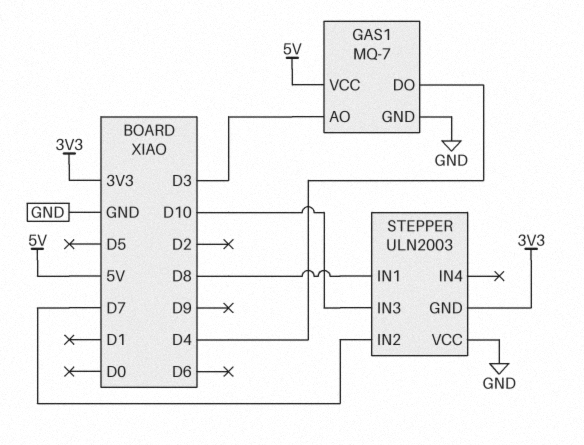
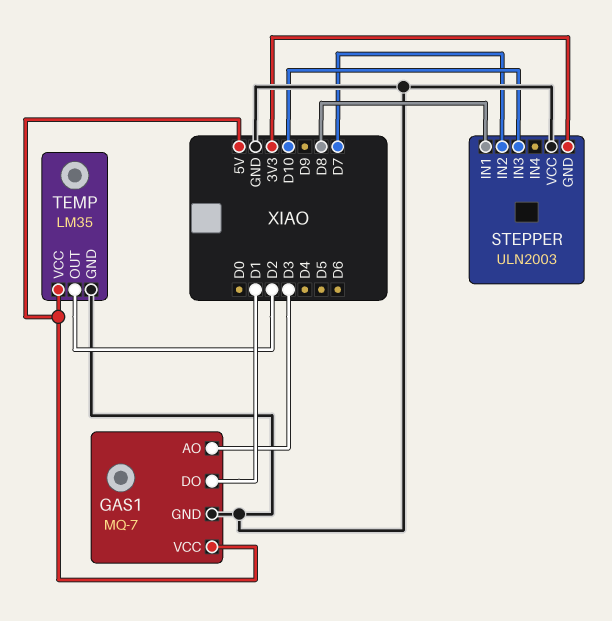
GAS1 pin DO: D4 -> D1
TEMP: none -> LM35
TEMP pin GND: none -> GND
TEMP pin OUT: none -> D2
TEMP pin VCC: none -> 5V

